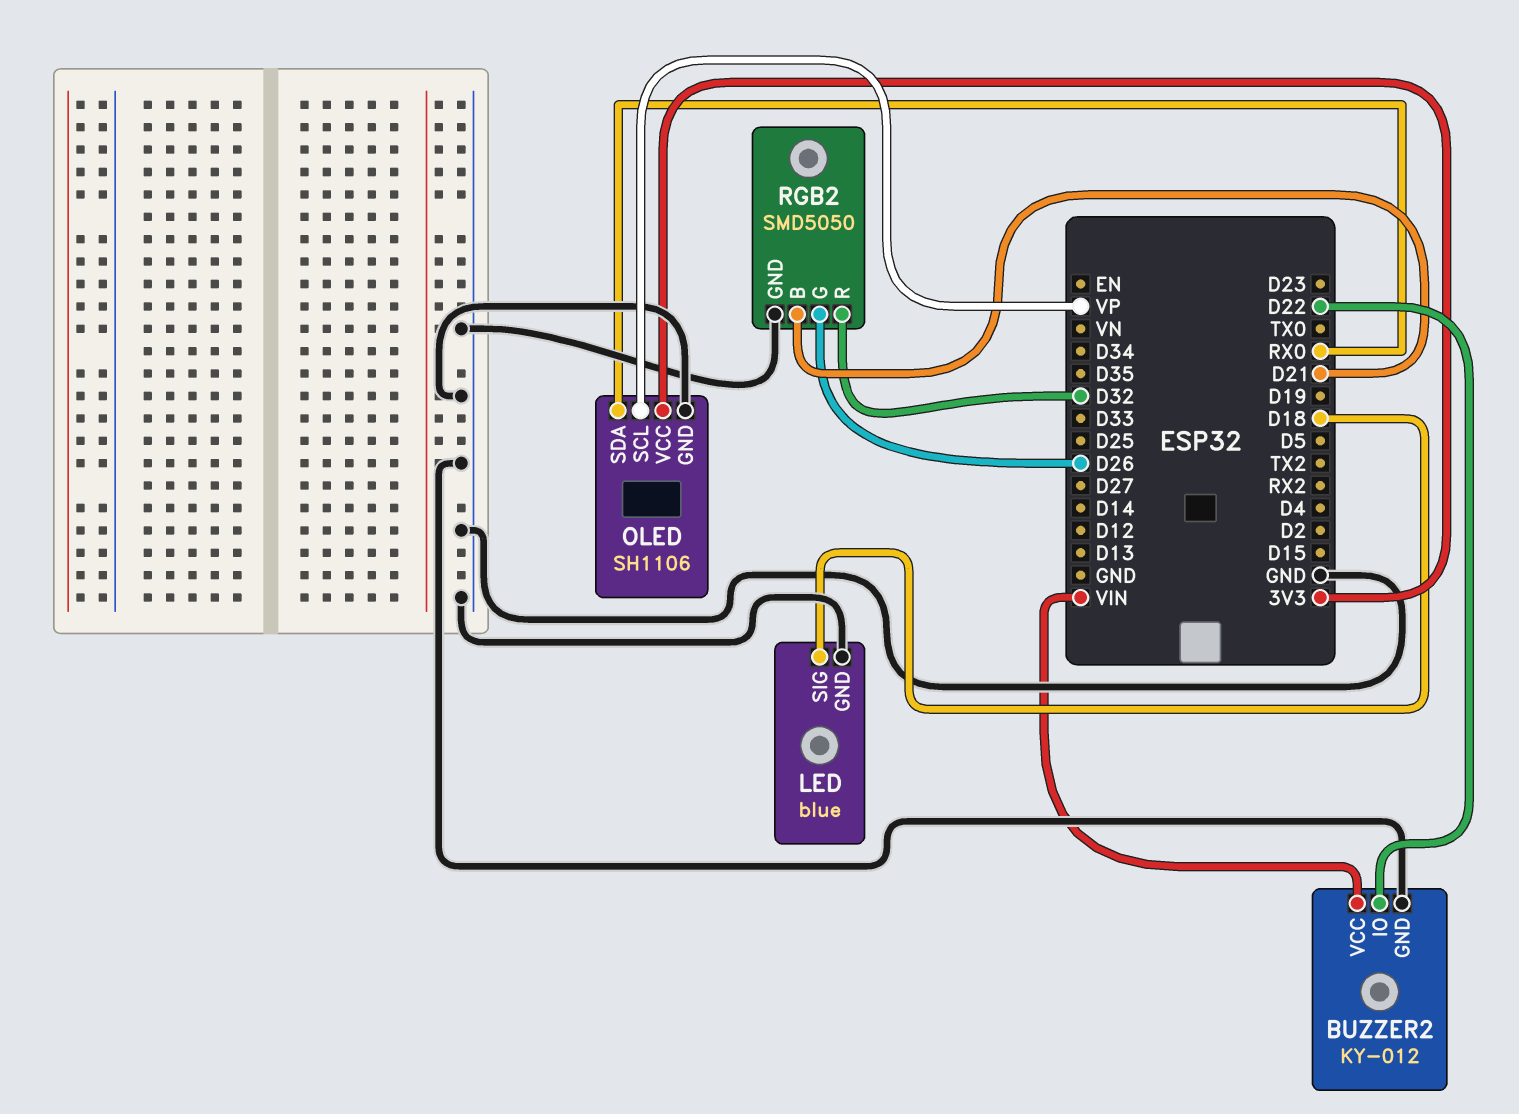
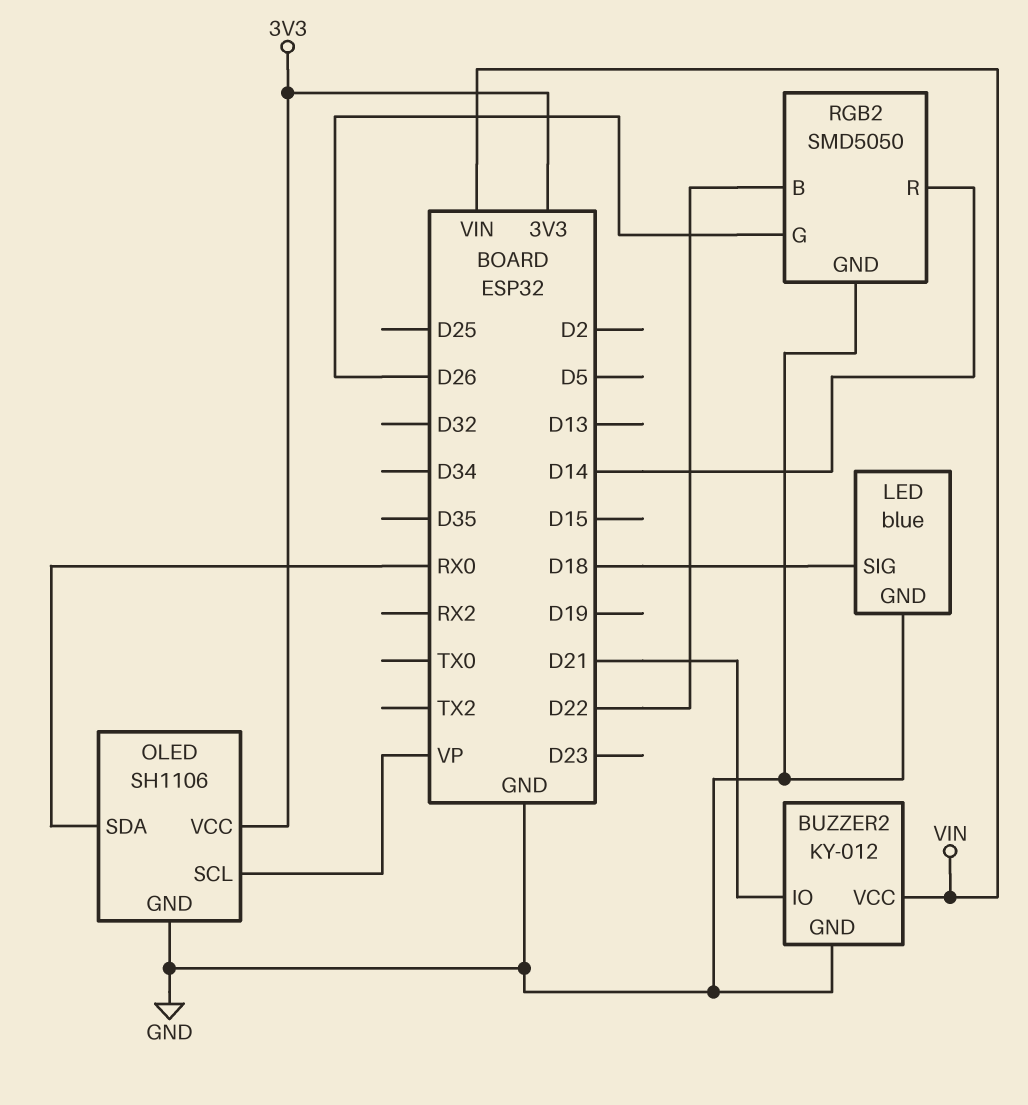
BUZZER2 pin IO: D22 -> D21
RGB2 pin B: D21 -> D22
RGB2 pin R: D32 -> D14

